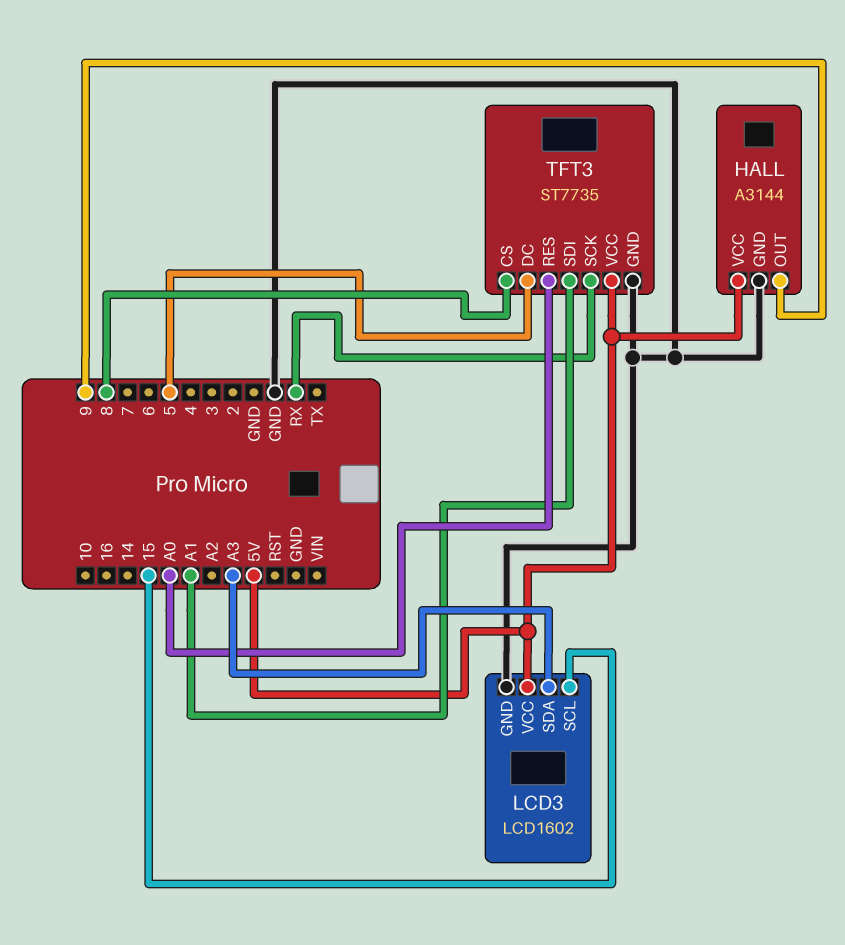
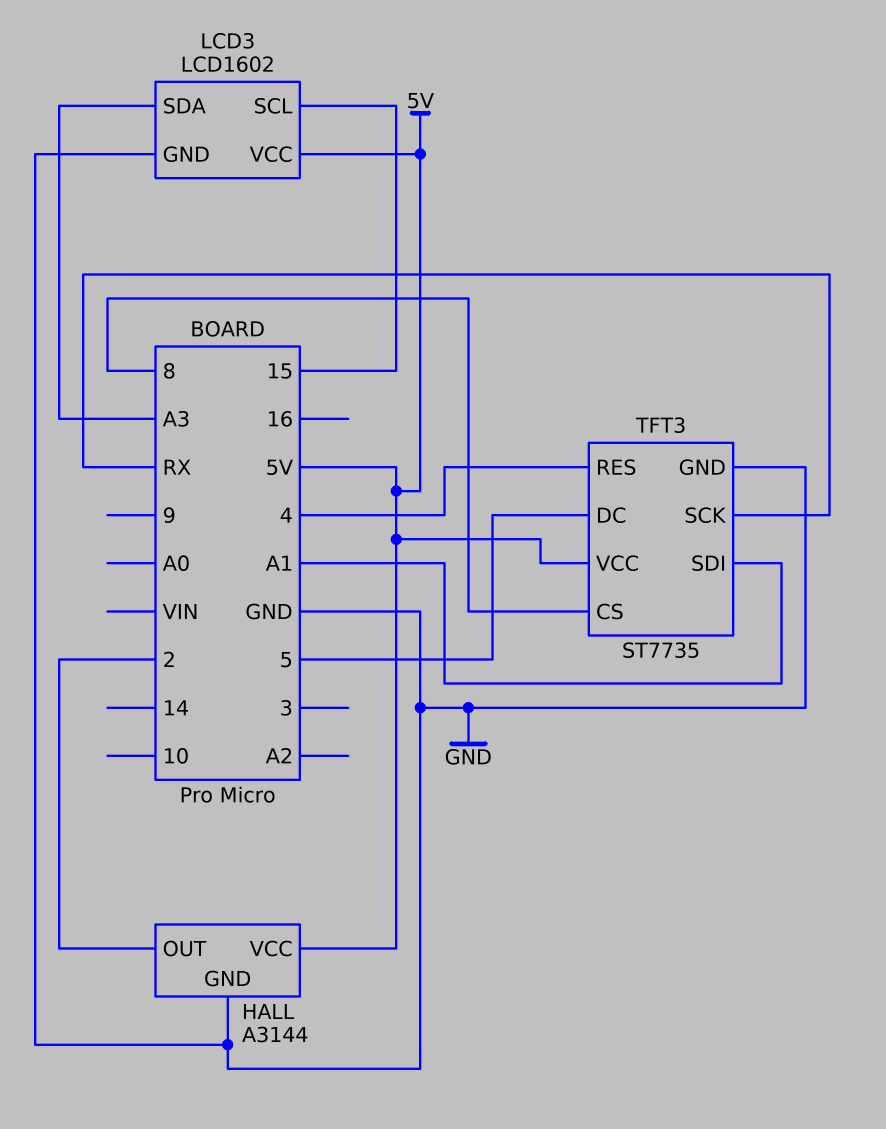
HALL pin OUT: 9 -> 2
TFT3 pin RES: A0 -> 4

